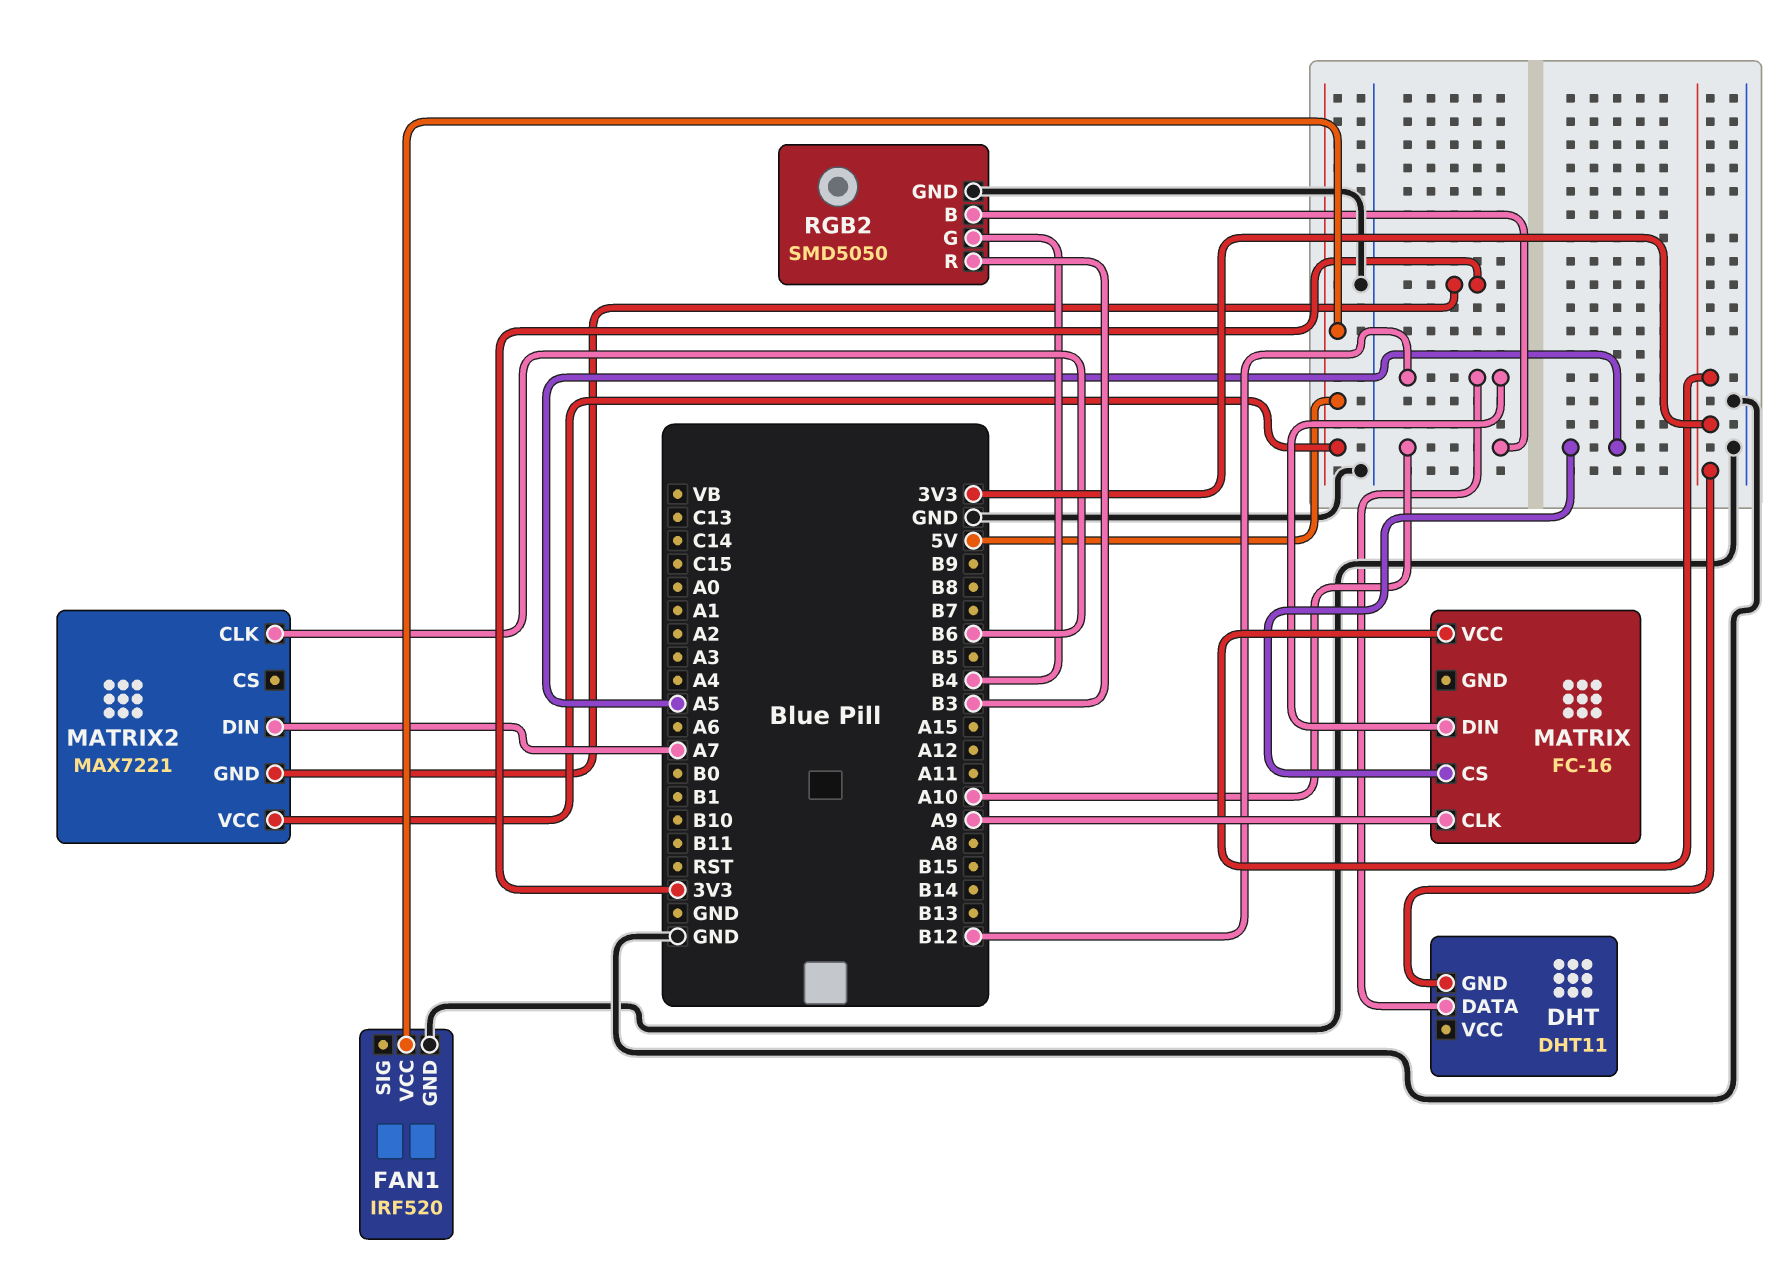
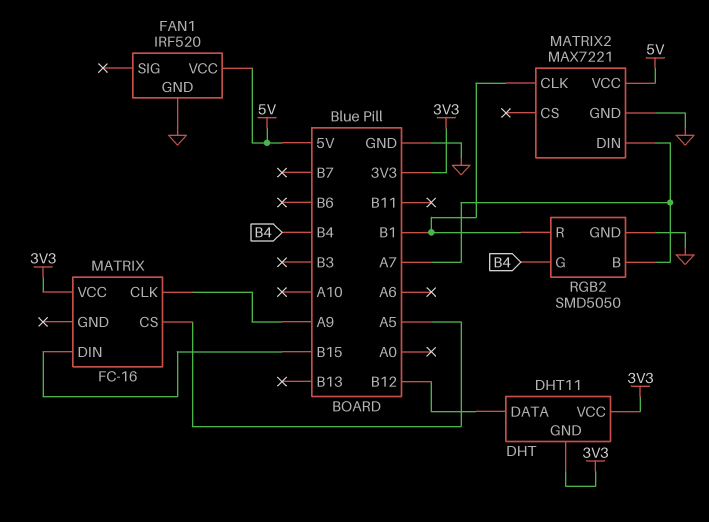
DHT pin VCC: none -> 3V3
MATRIX pin DIN: B12 -> B15
MATRIX2 pin CLK: B6 -> B1
MATRIX2 pin GND: 3V3 -> GND
RGB2 pin B: A10 -> A7
RGB2 pin R: B3 -> B1

